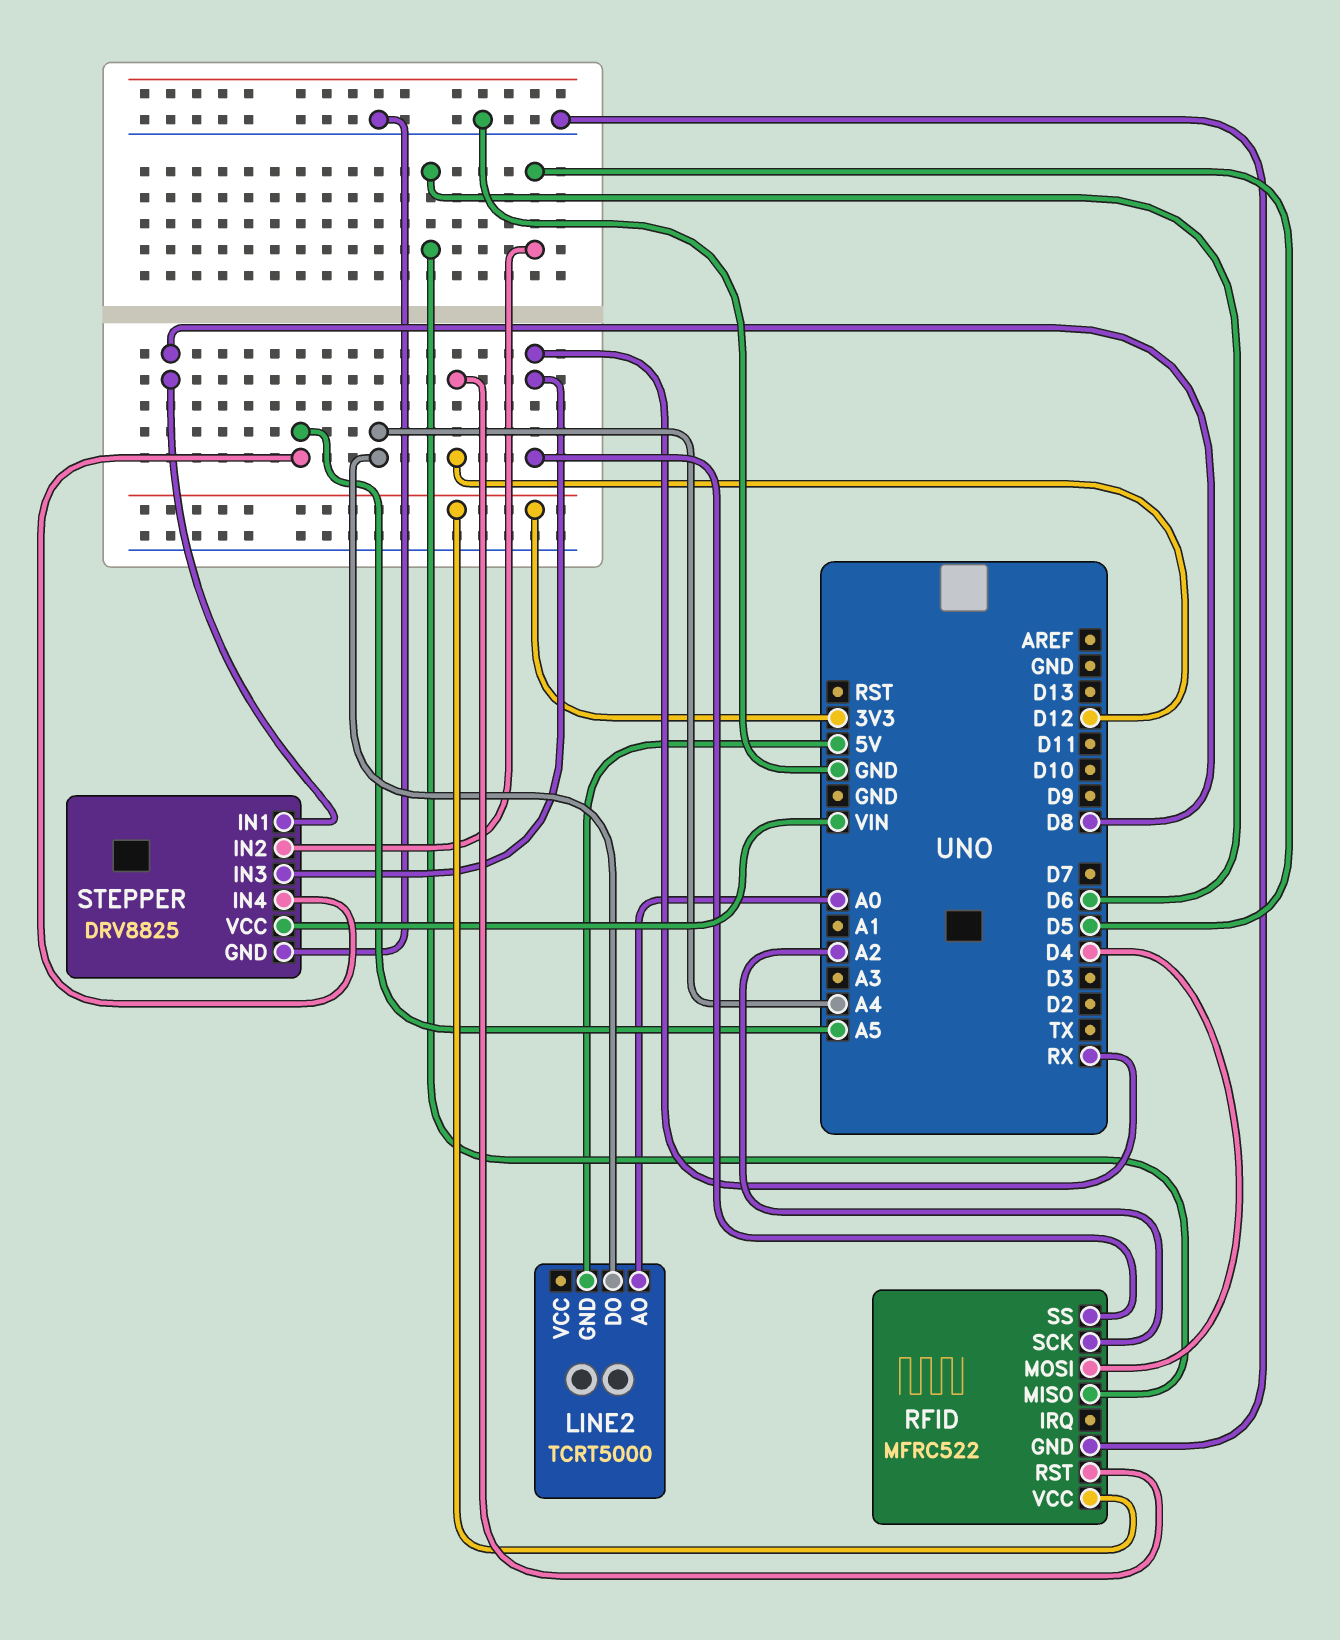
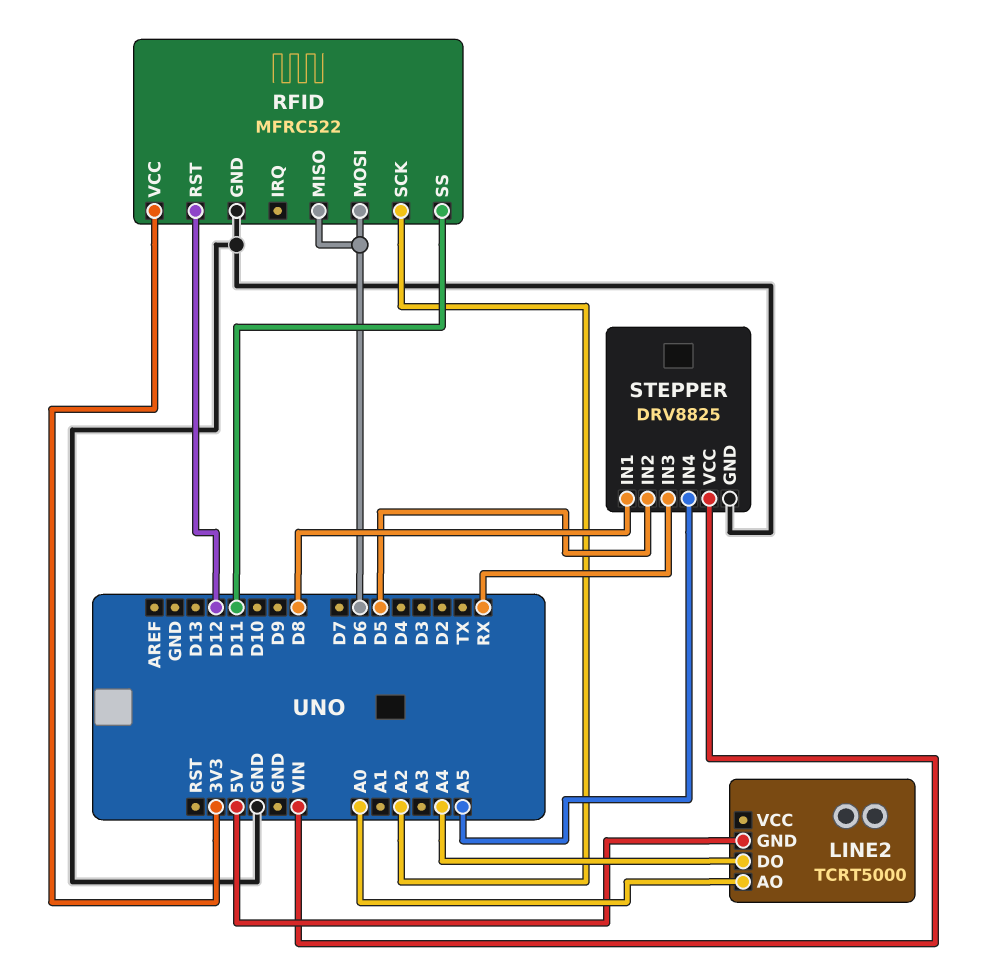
RFID pin MOSI: D4 -> D6
RFID pin SS: RX -> D11

